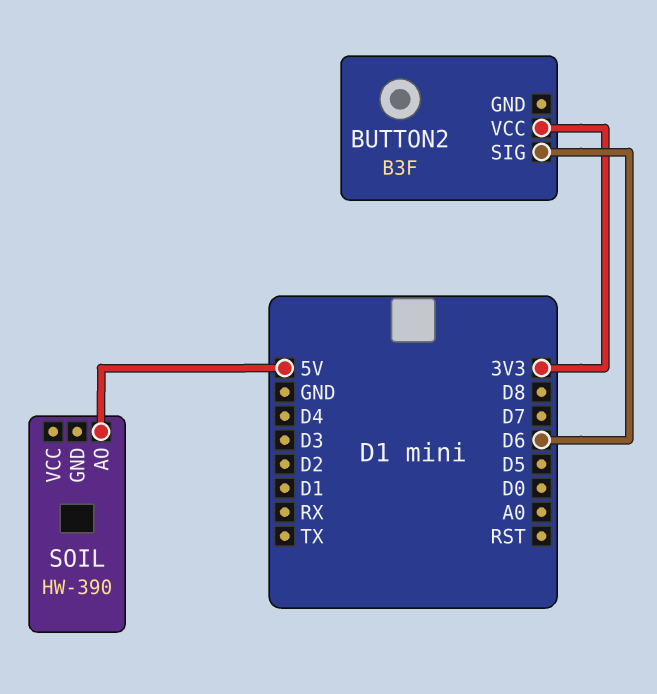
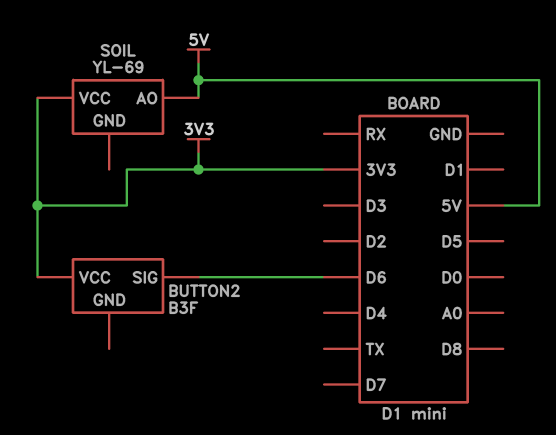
SOIL: HW-390 -> YL-69
SOIL pin VCC: none -> 3V3

